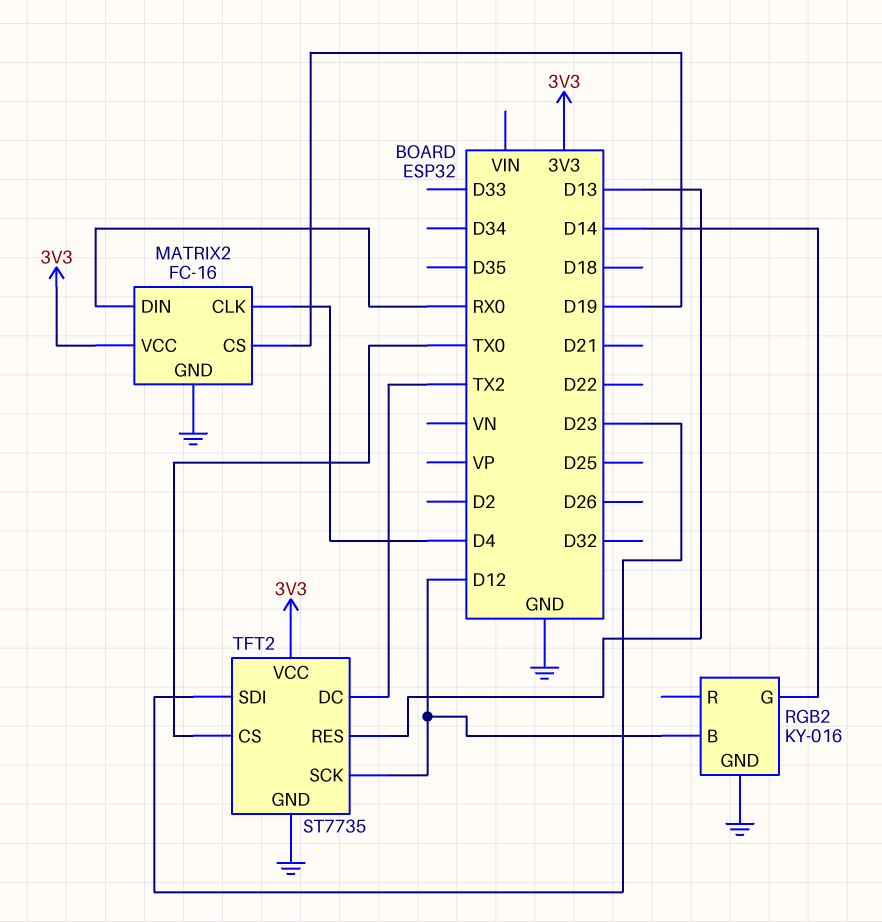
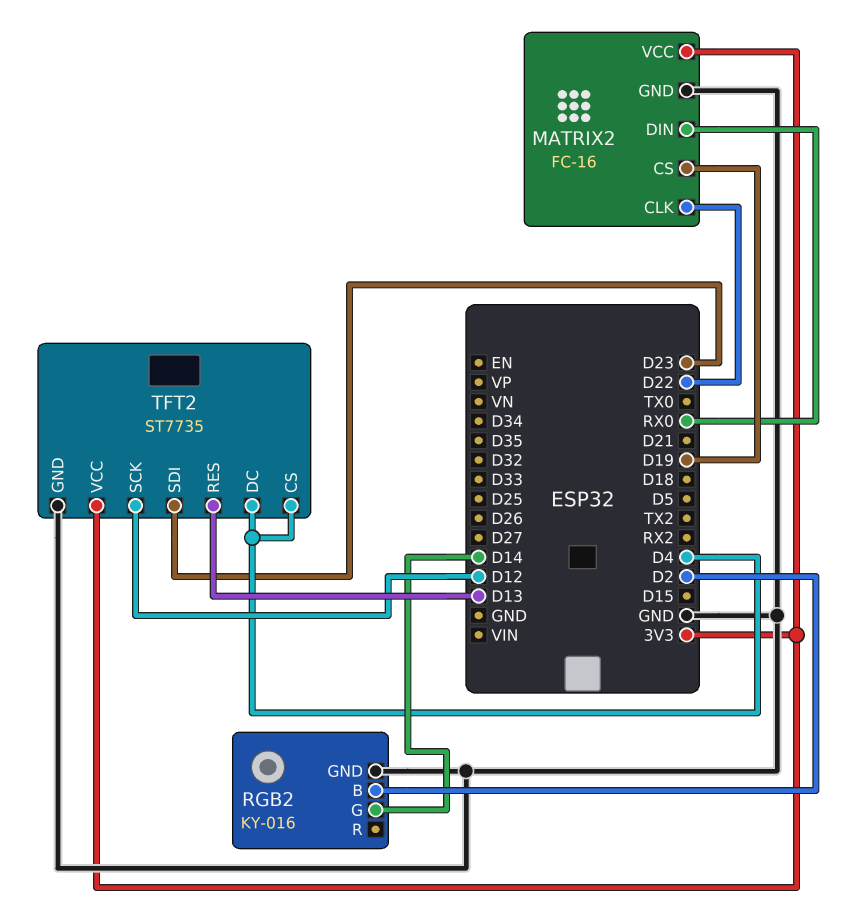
MATRIX2 pin CLK: D4 -> D22
RGB2 pin B: D12 -> D2
TFT2 pin CS: TX0 -> D4
TFT2 pin DC: TX2 -> D4

